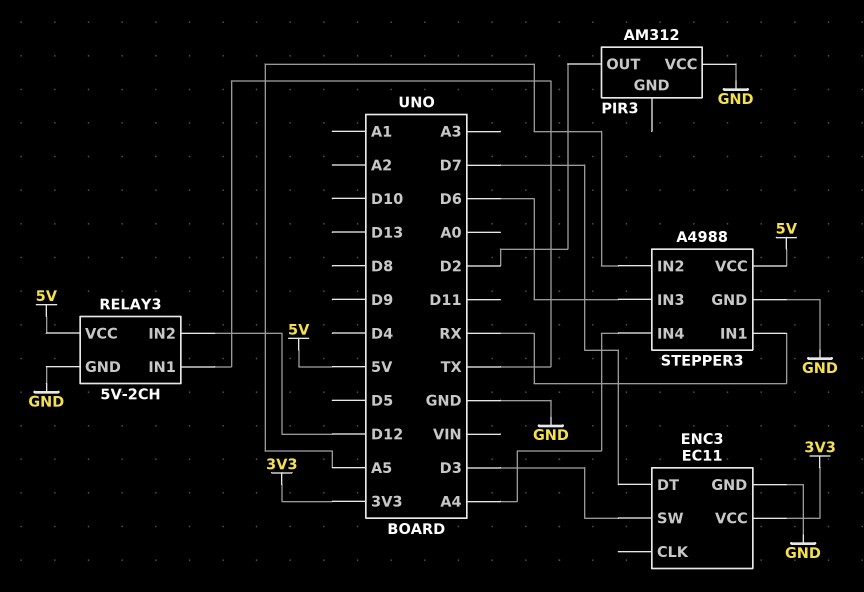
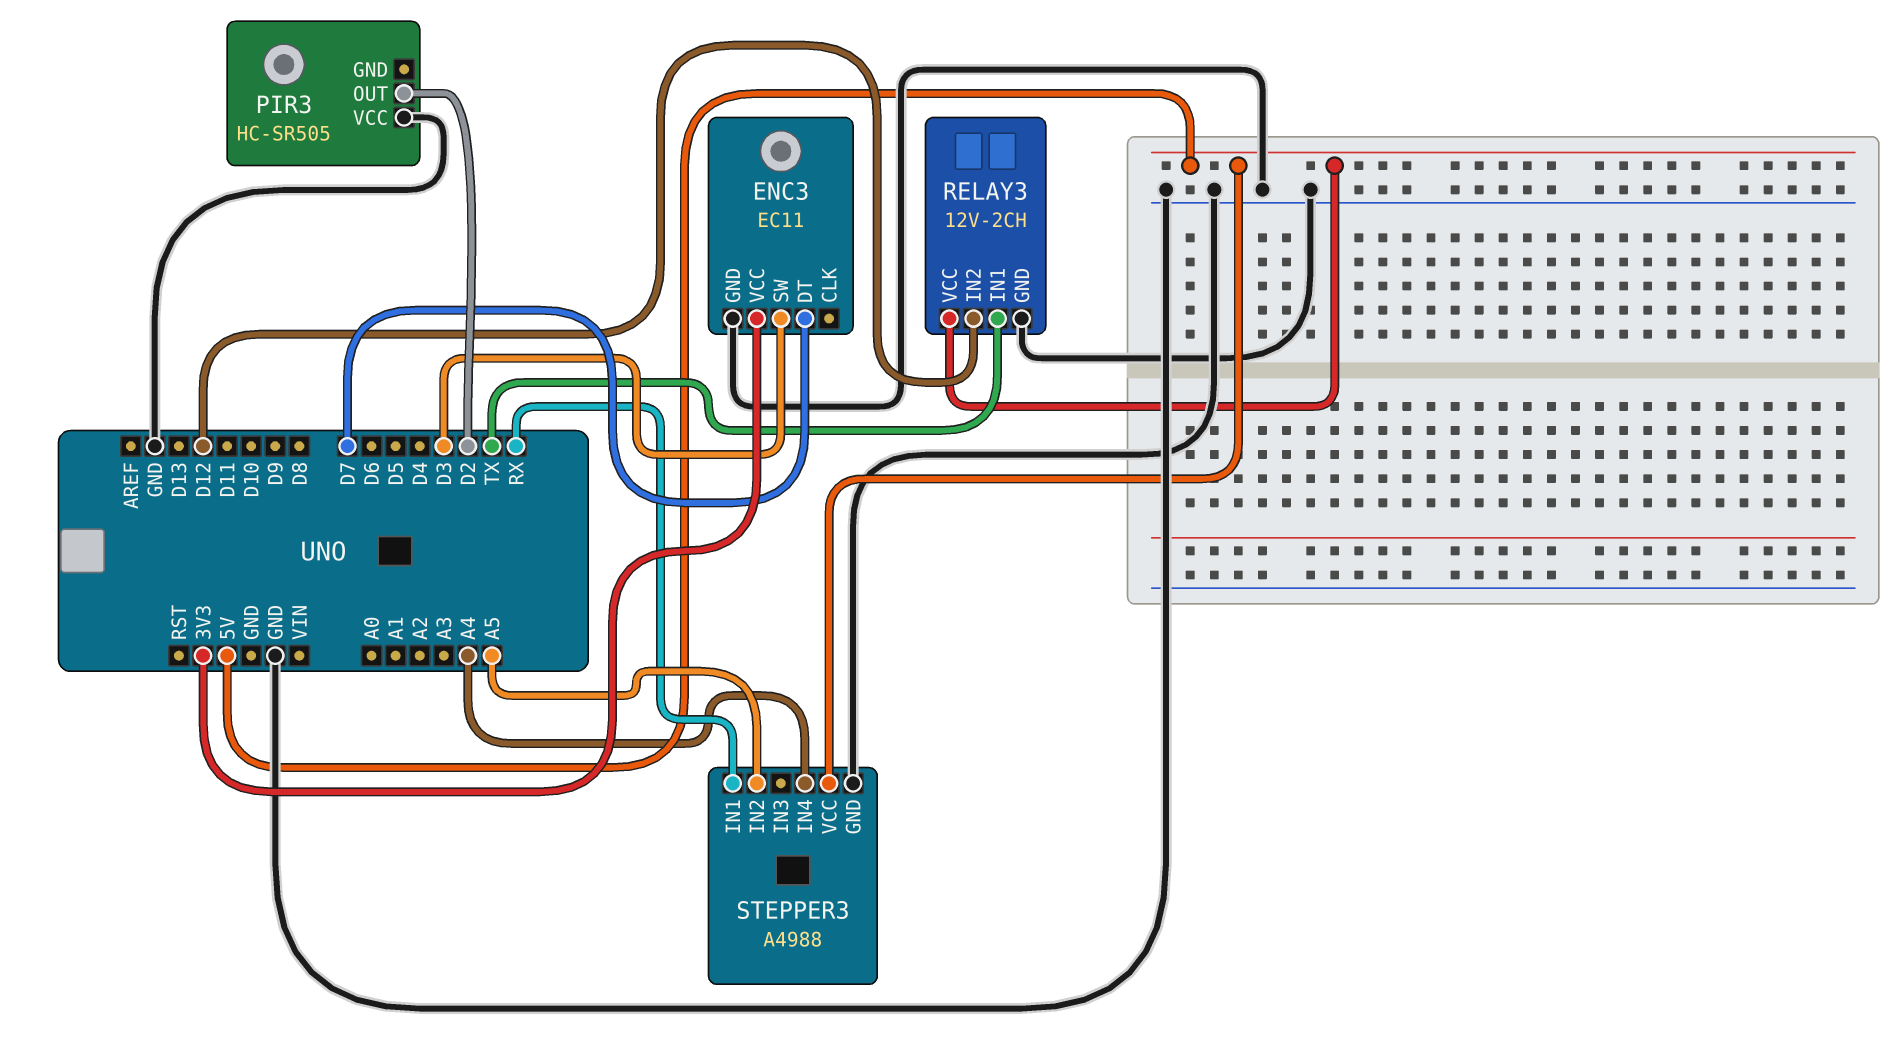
PIR3: AM312 -> HC-SR505
RELAY3: 5V-2CH -> 12V-2CH
STEPPER3 pin IN3: D6 -> none

